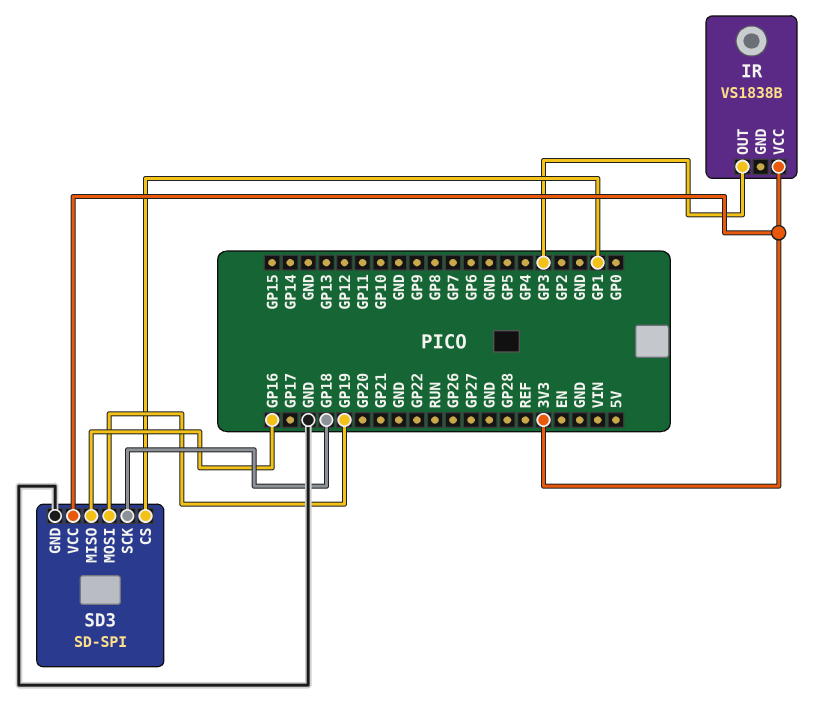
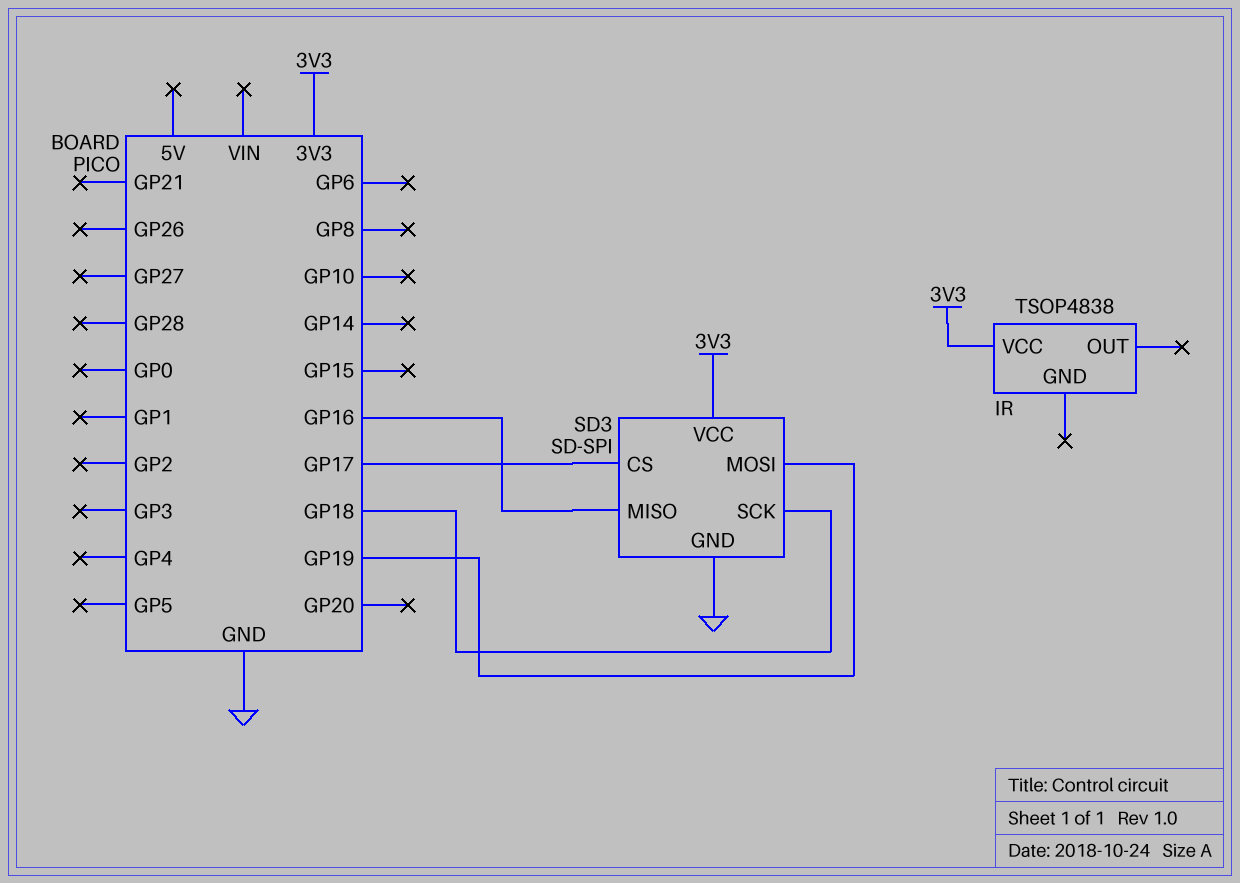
IR: VS1838B -> TSOP4838
IR pin OUT: GP3 -> none
SD3 pin CS: GP1 -> GP17

